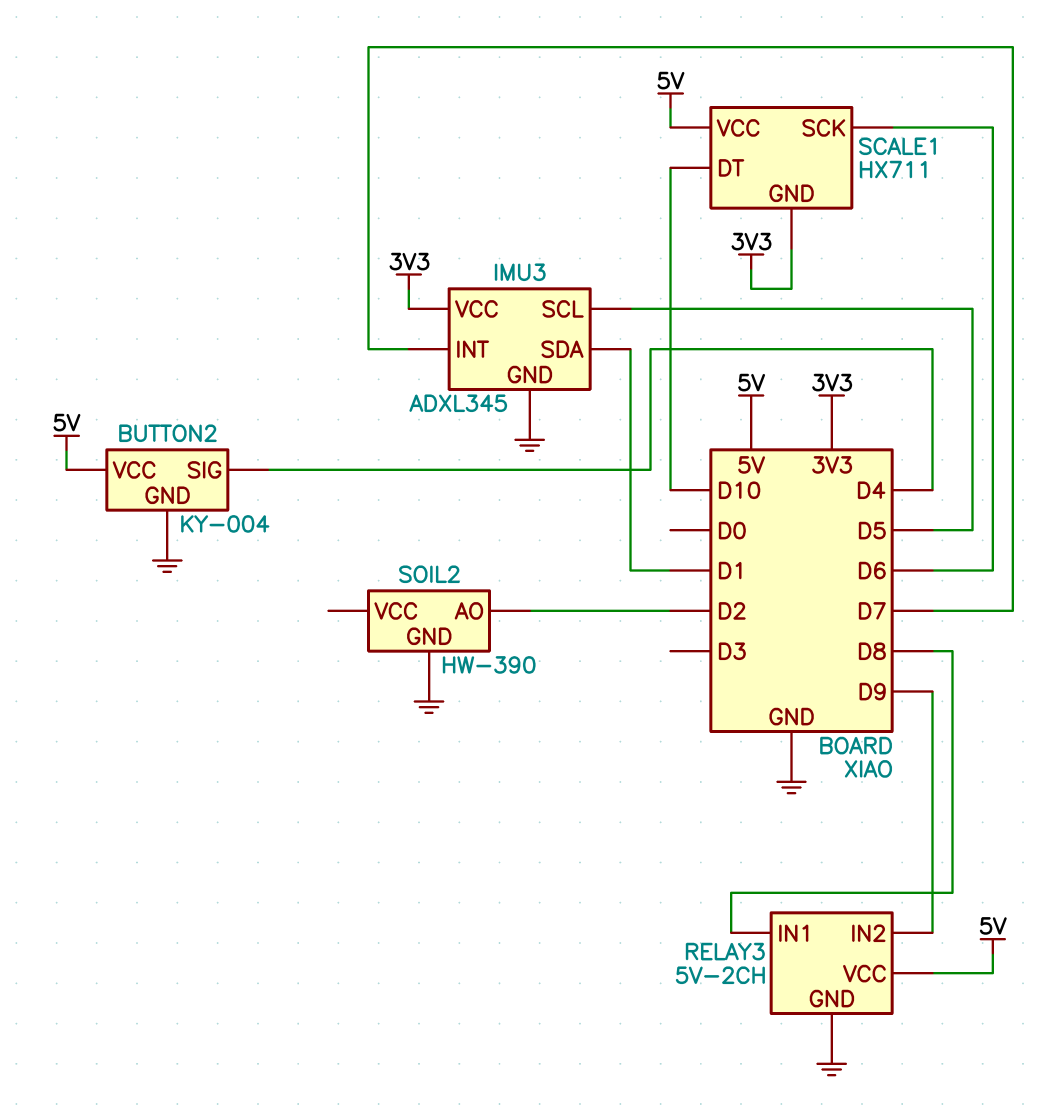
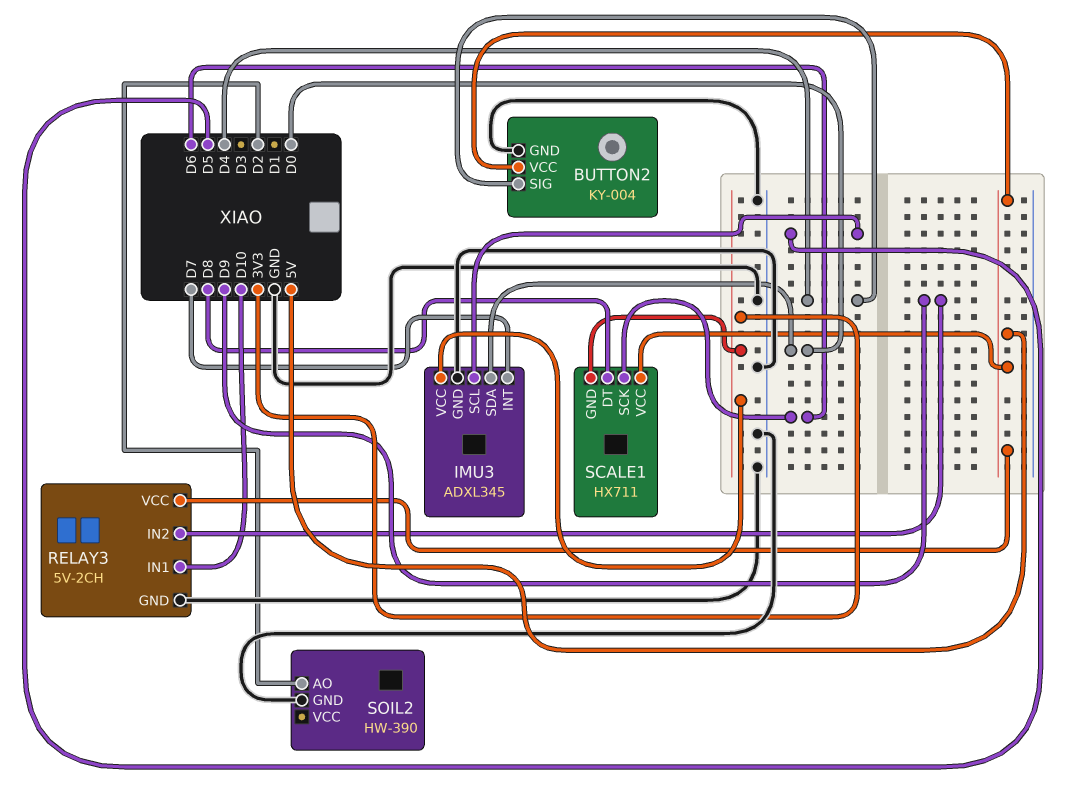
IMU3 pin SDA: D1 -> D0
RELAY3 pin IN1: D8 -> D10
SCALE1 pin DT: D10 -> D8

